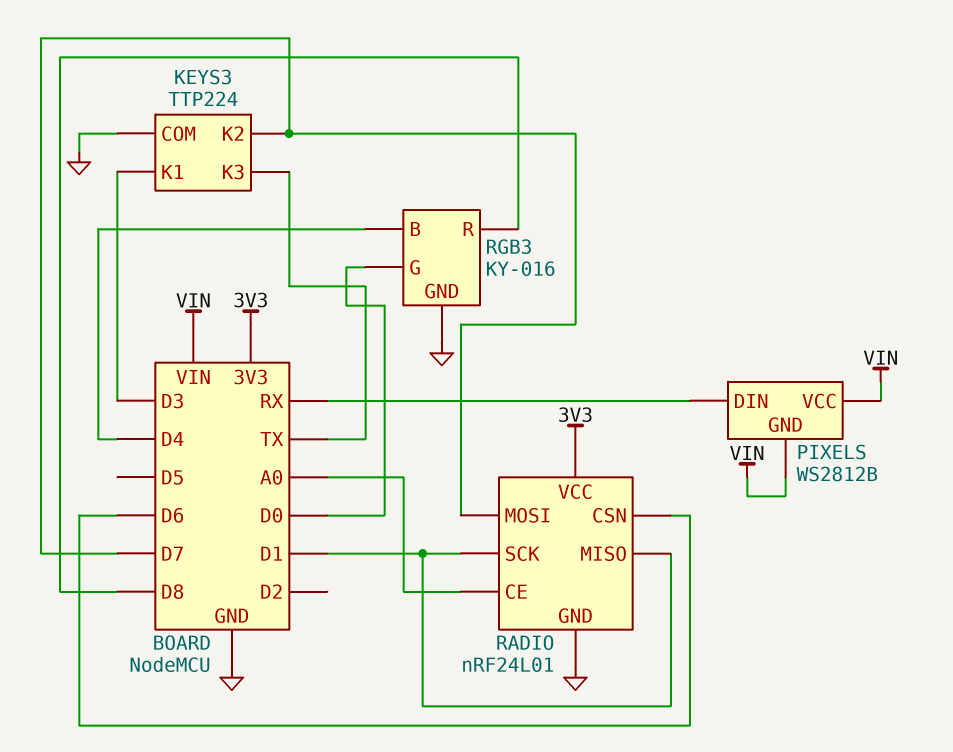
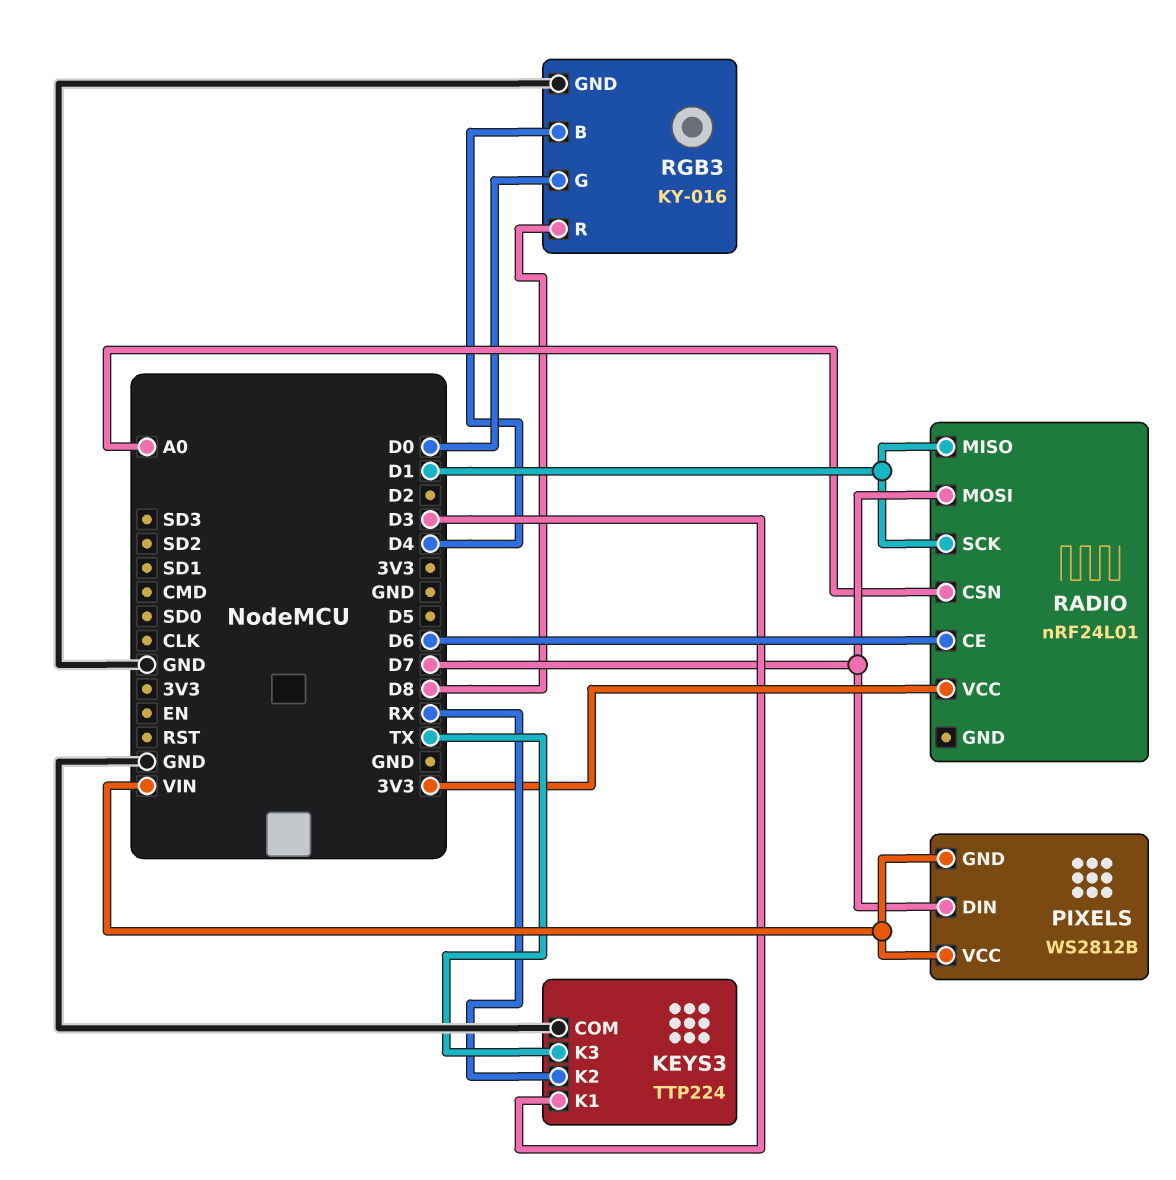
KEYS3 pin K2: D7 -> RX
PIXELS pin DIN: RX -> D7
RADIO pin CE: A0 -> D6
RADIO pin CSN: D6 -> A0
RADIO pin GND: GND -> none

